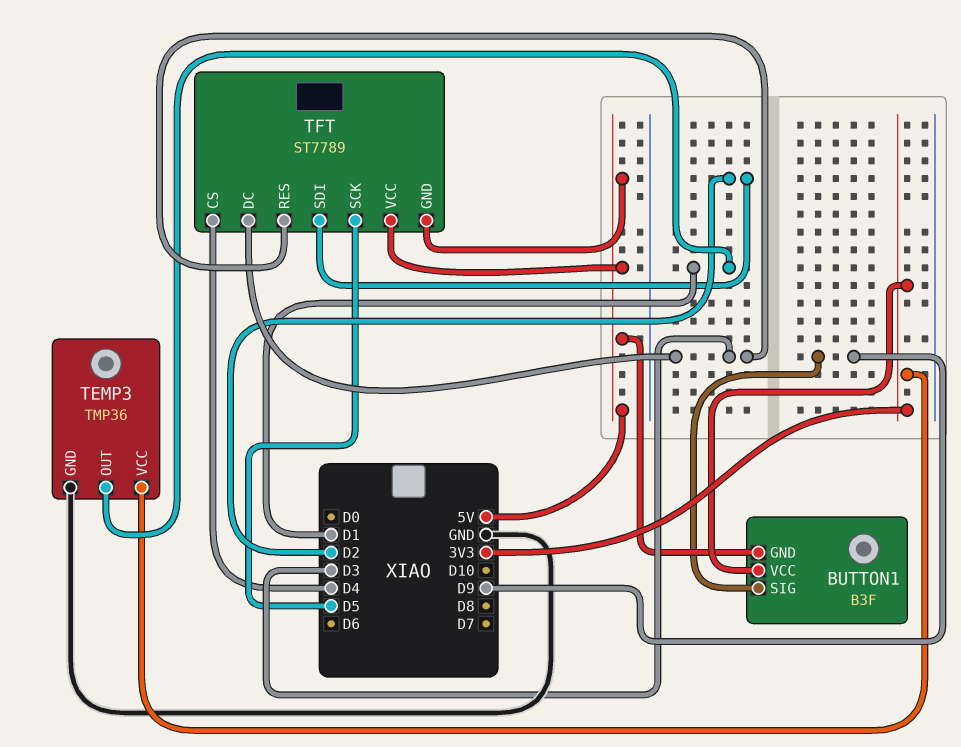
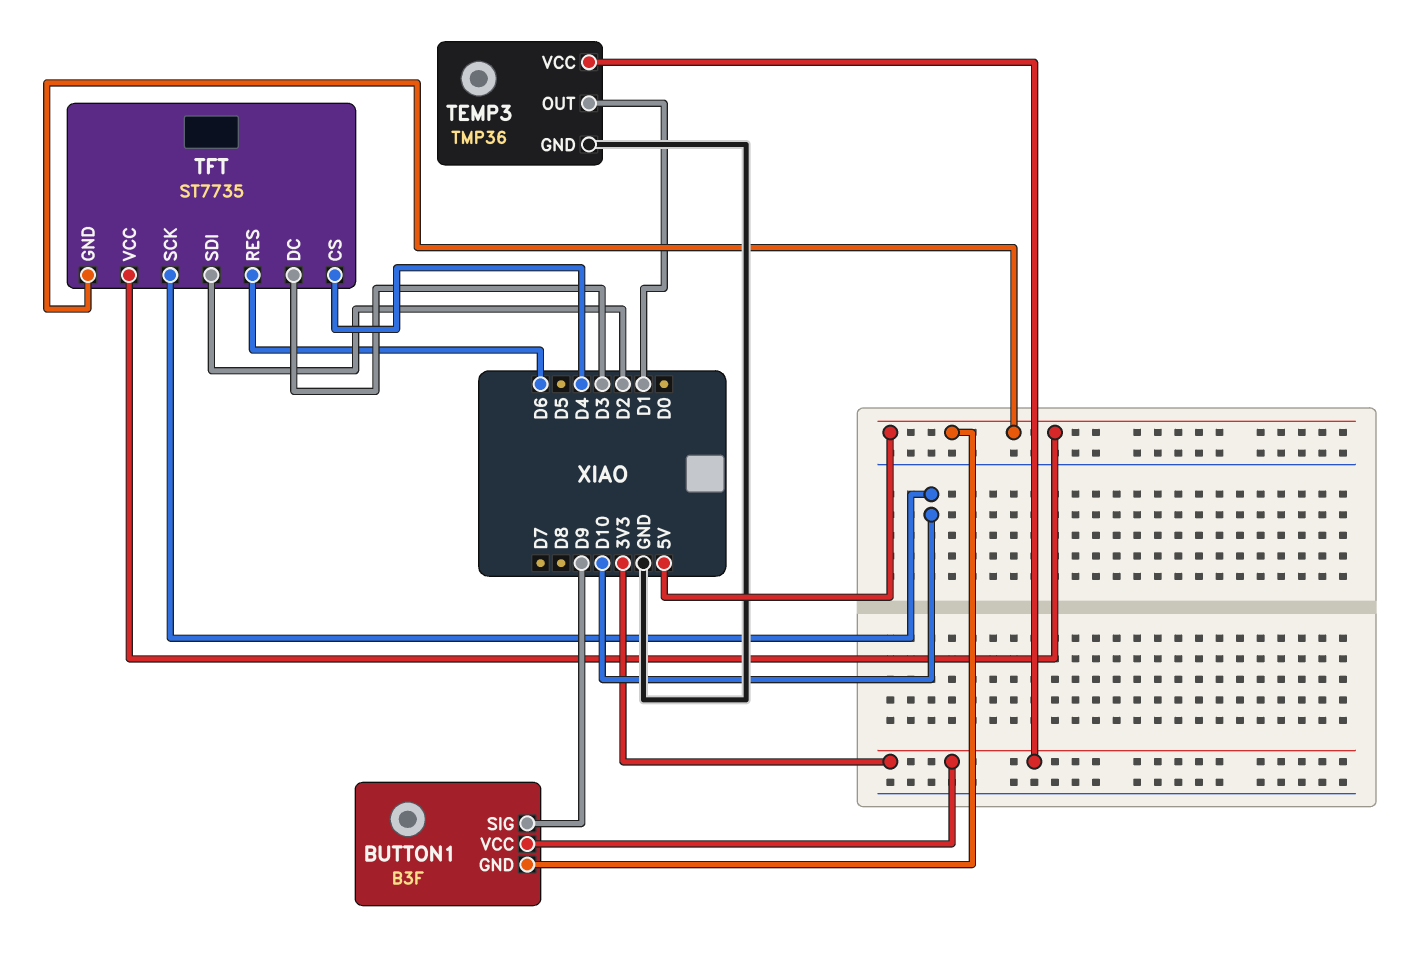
TFT: ST7789 -> ST7735
TFT pin RES: D3 -> D6
TFT pin SCK: D5 -> D10

